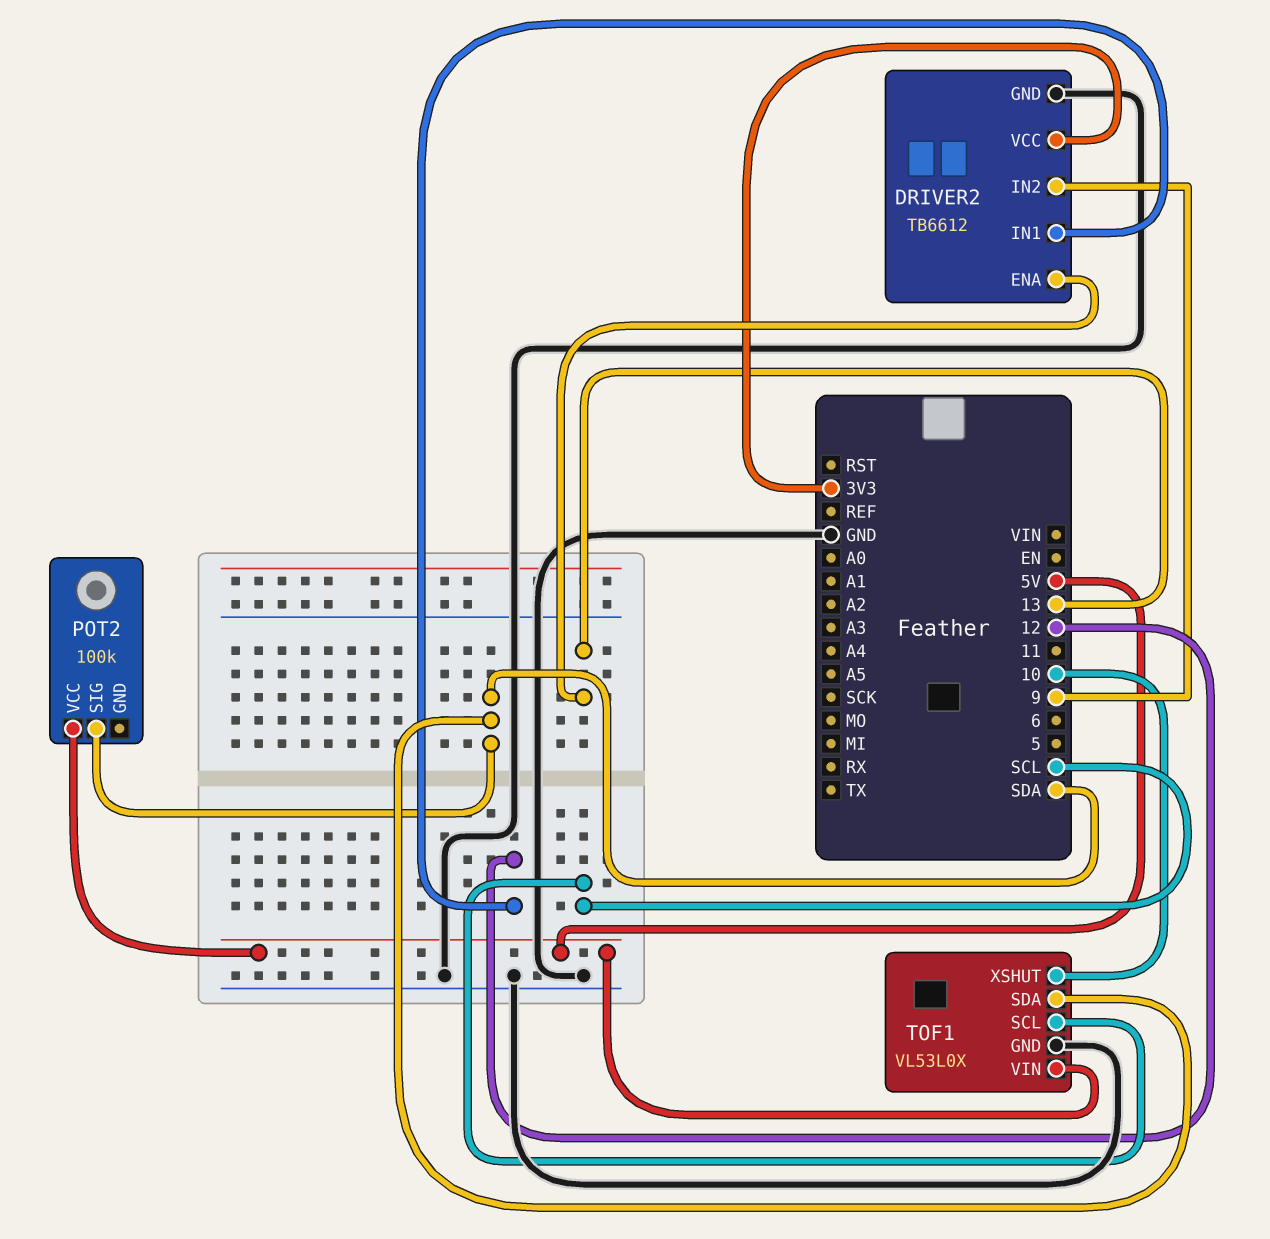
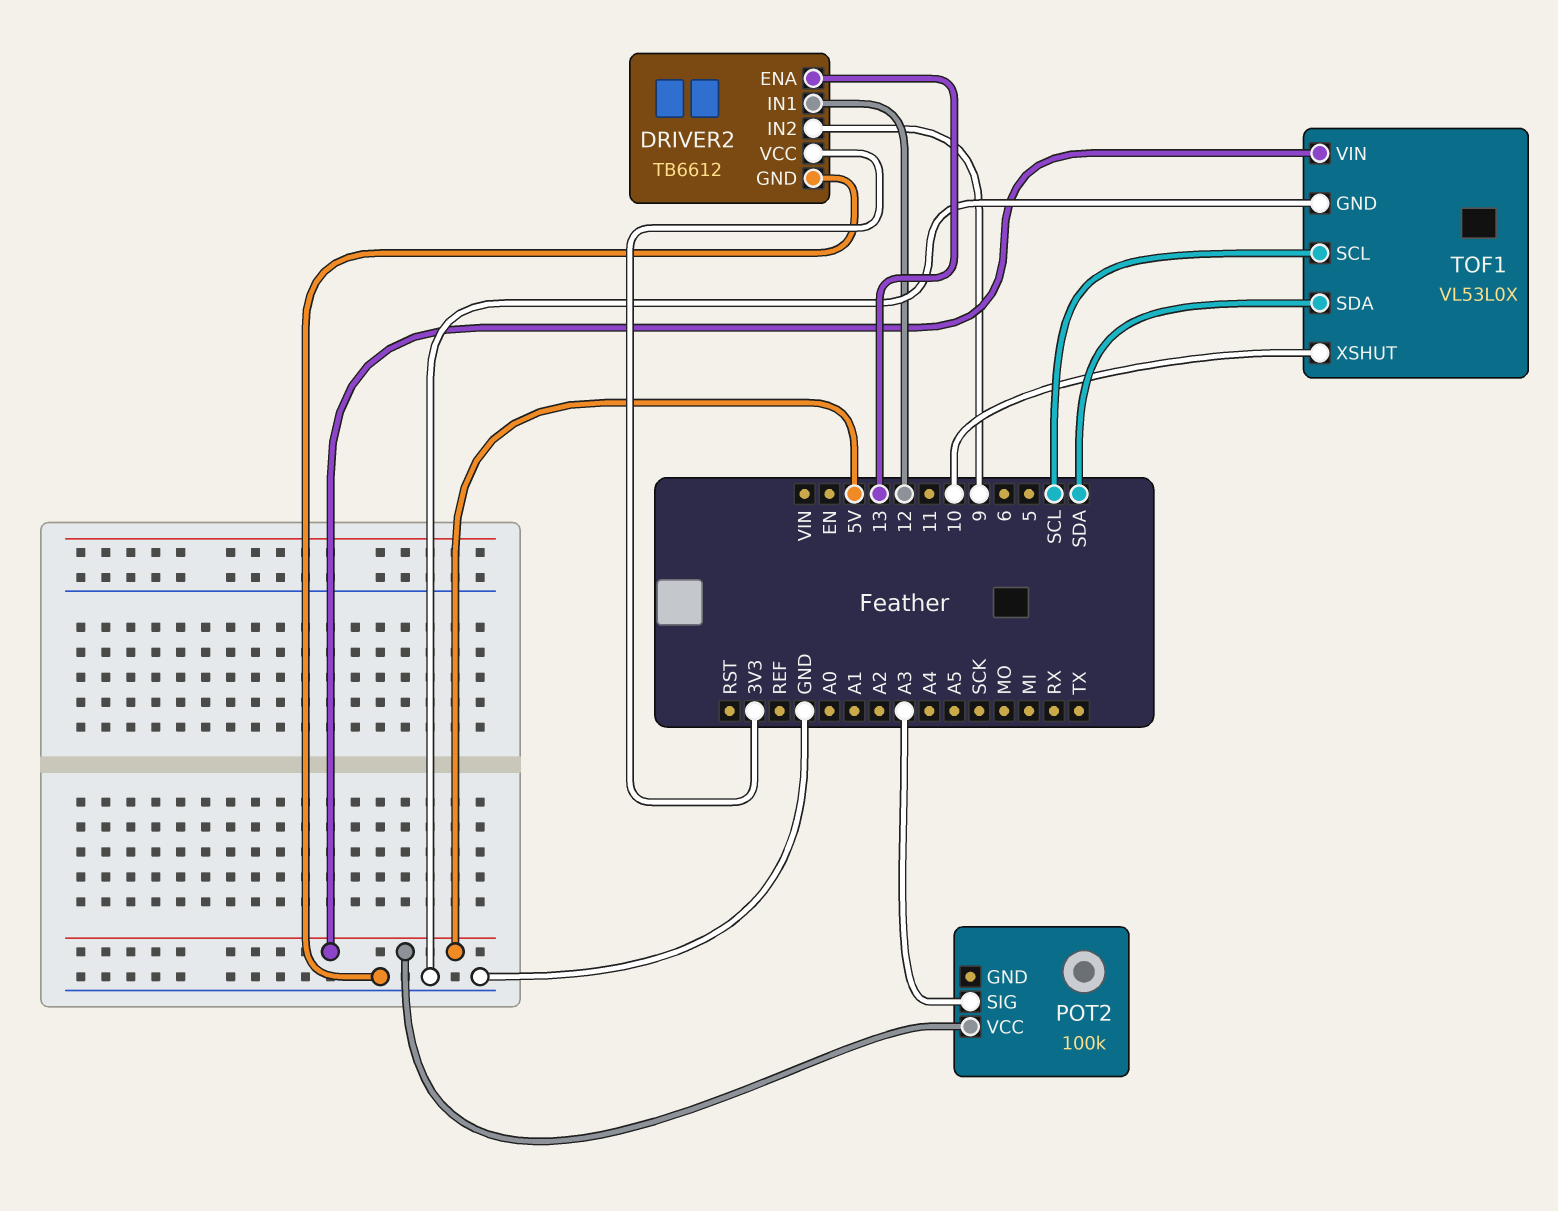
POT2 pin SIG: SDA -> A3

